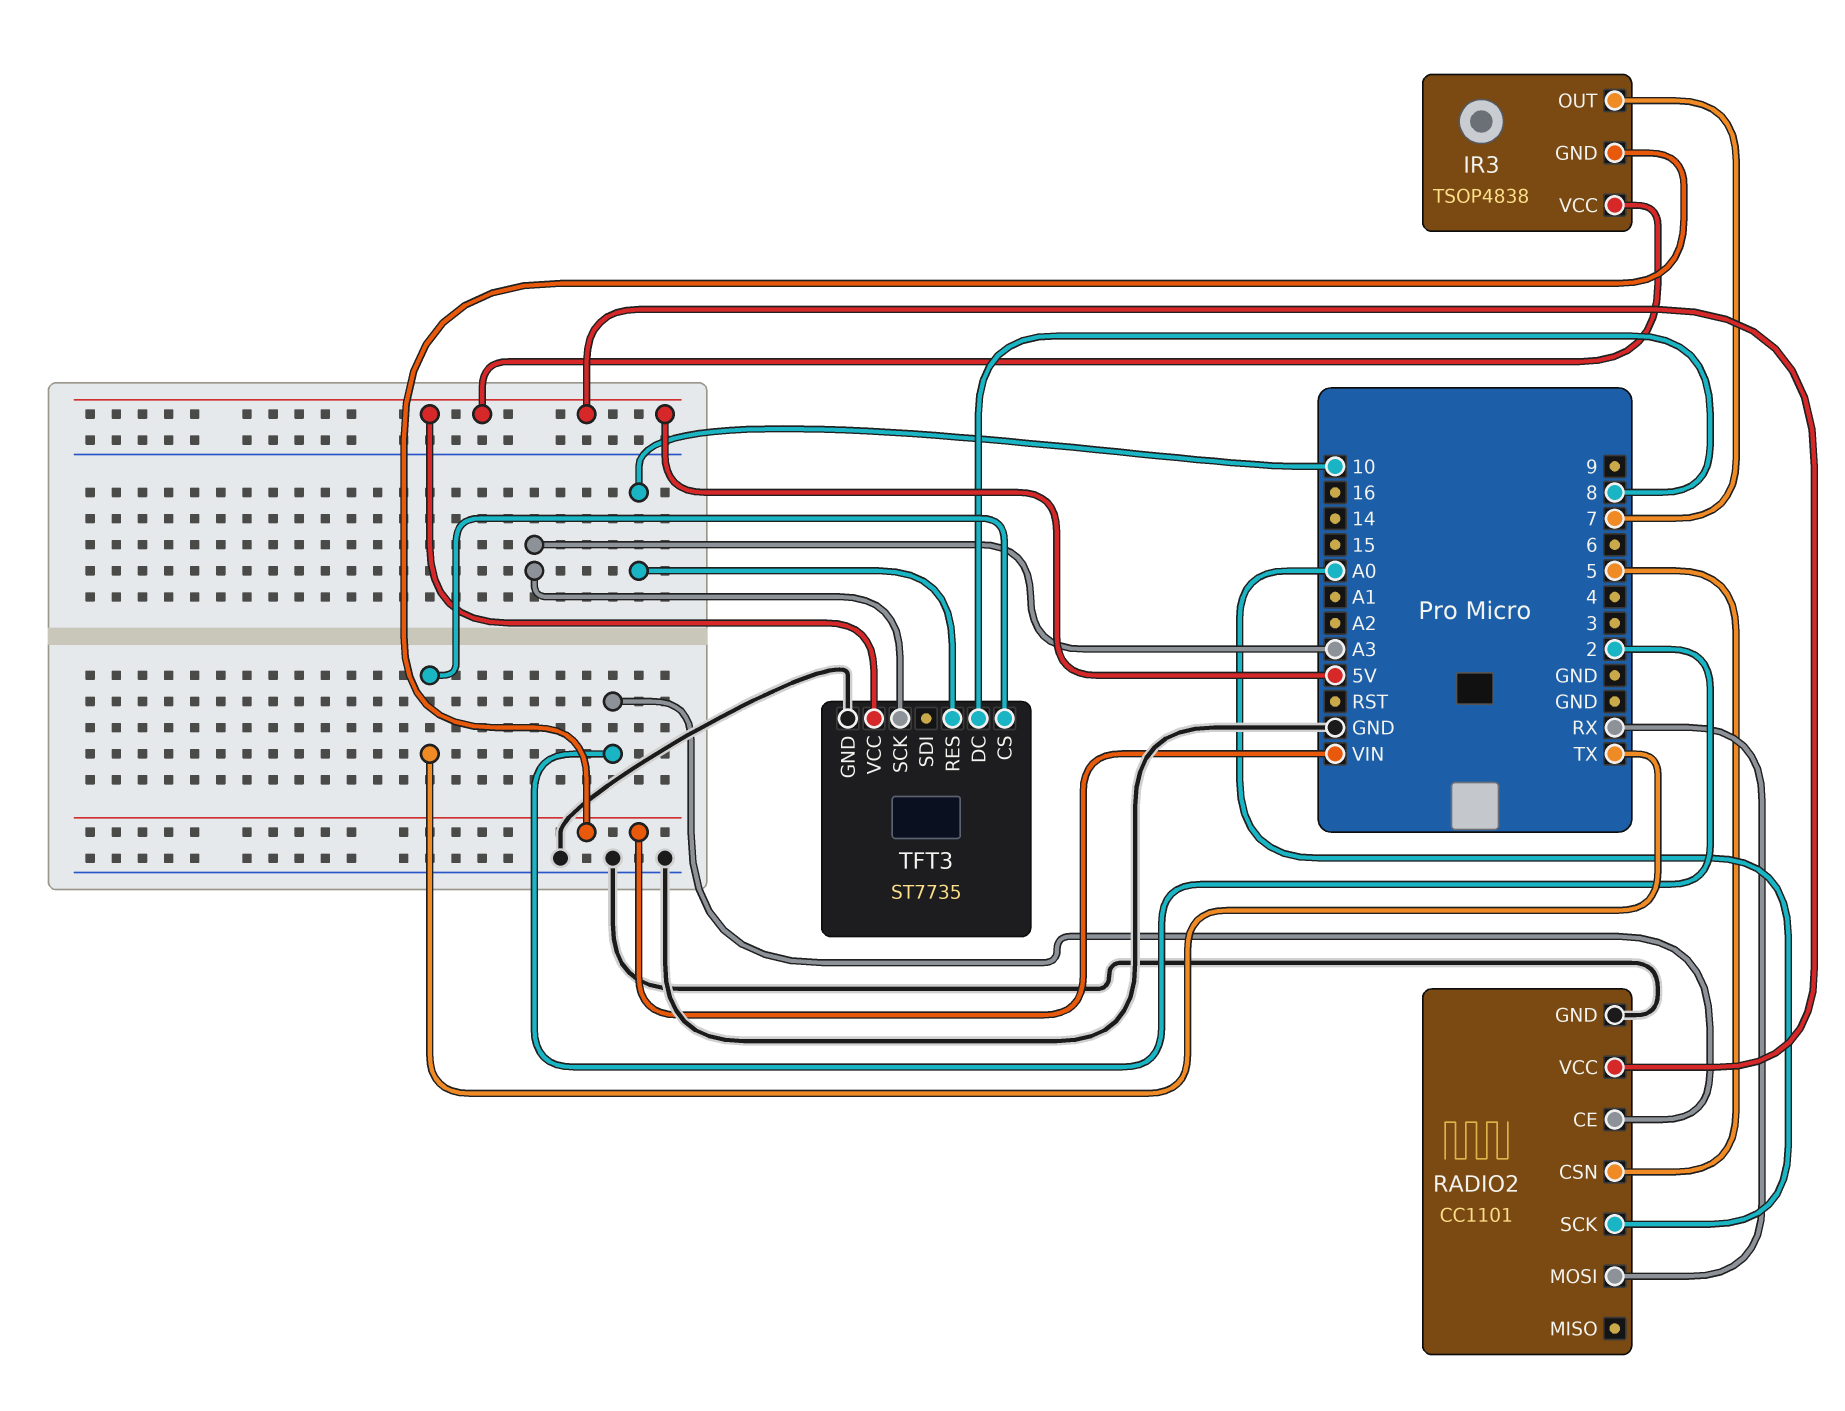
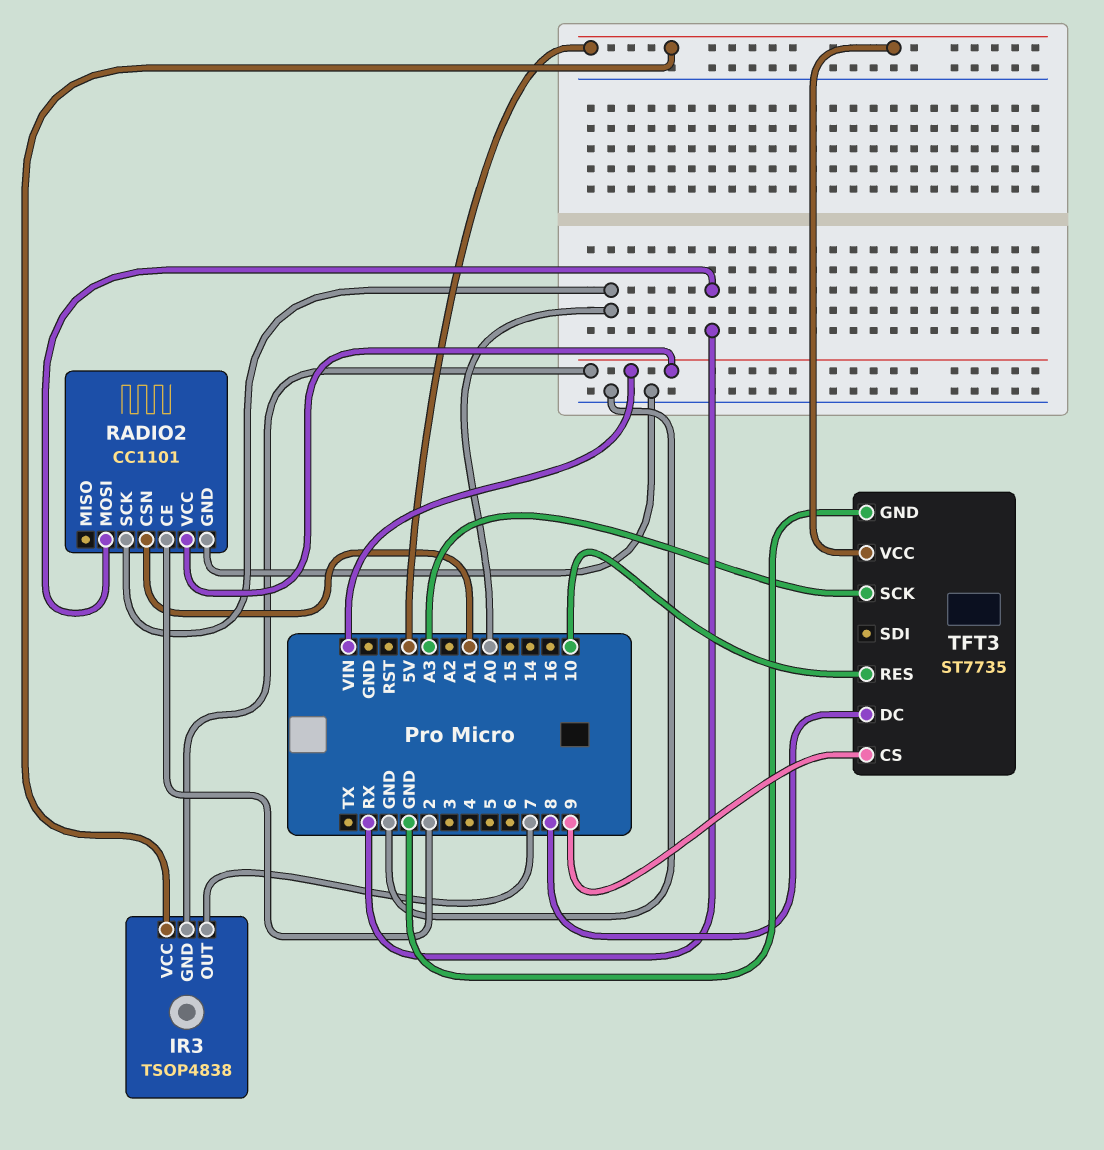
RADIO2 pin CSN: 5 -> A1
RADIO2 pin VCC: 5V -> VIN
TFT3 pin CS: TX -> 9

